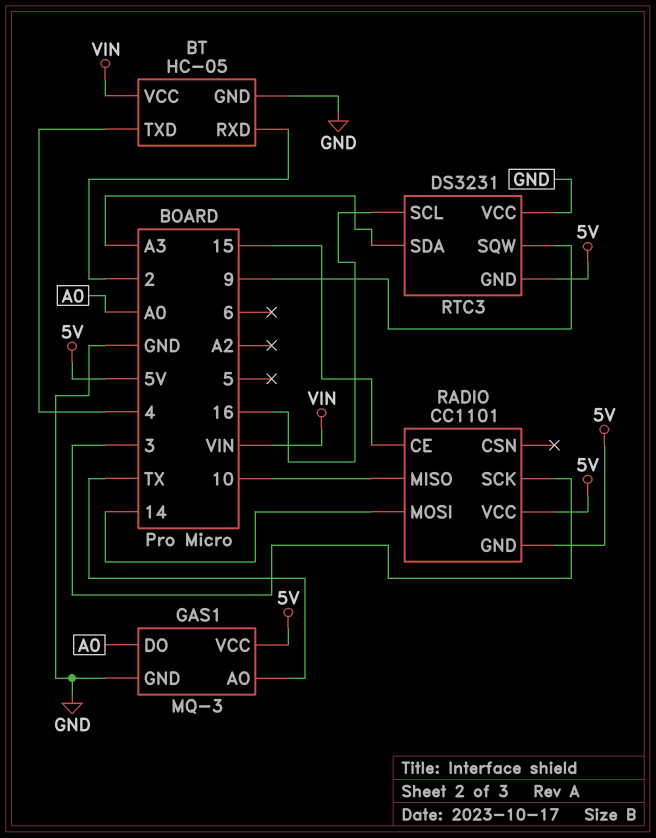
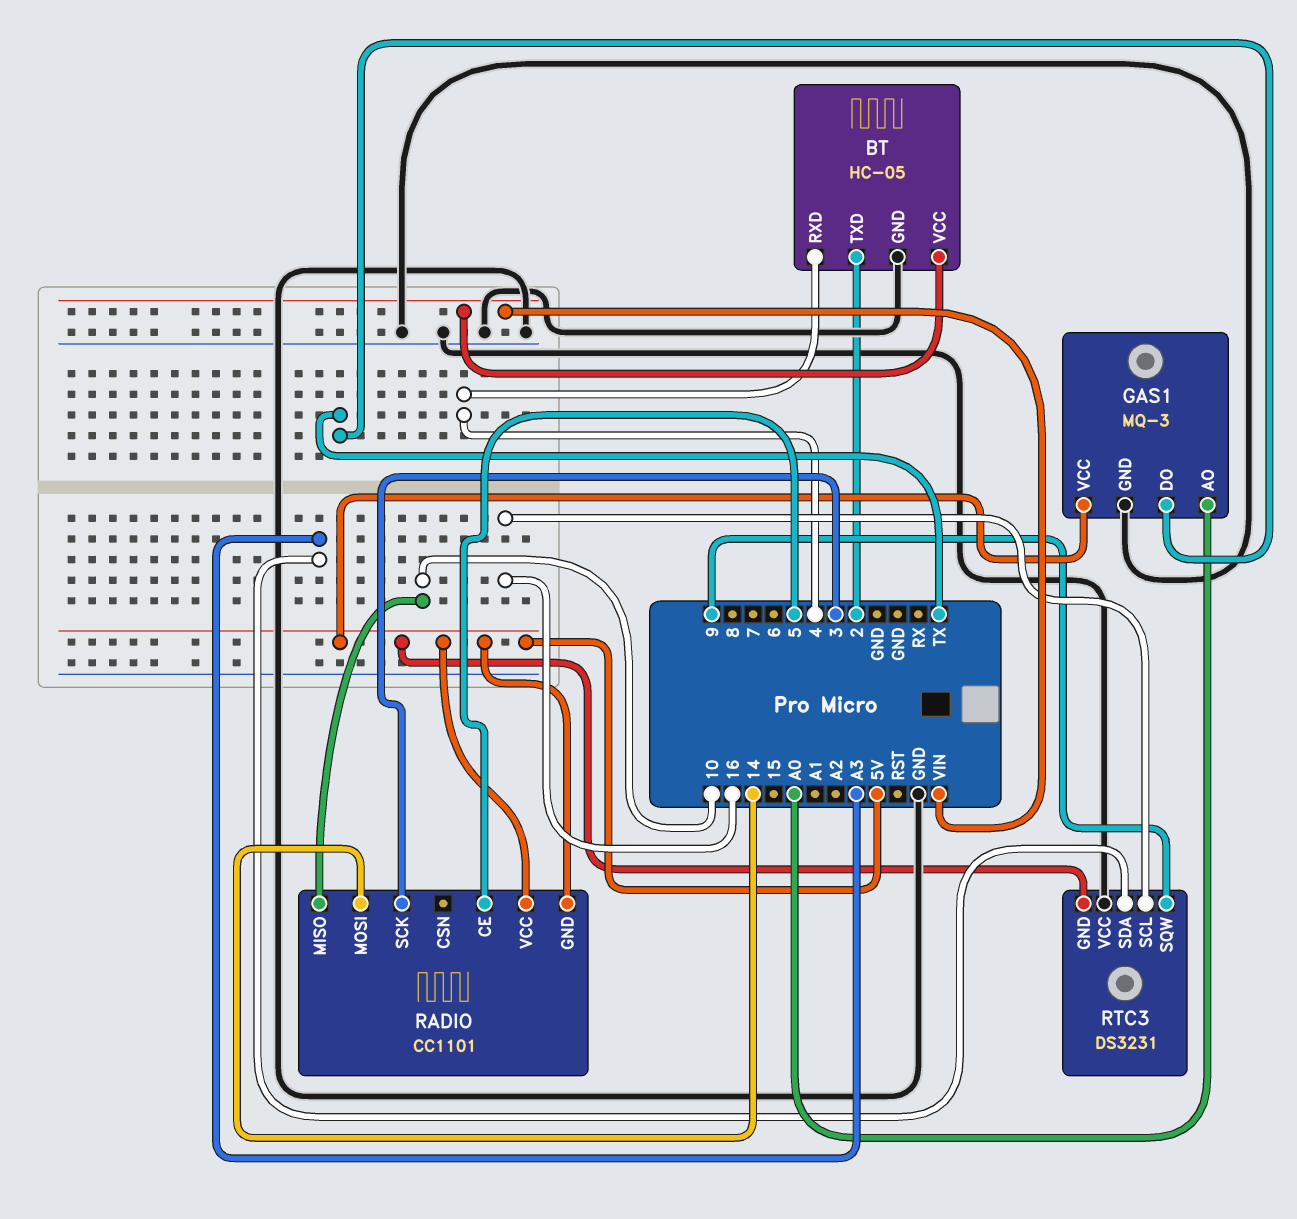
BT pin RXD: 2 -> 4
BT pin TXD: 4 -> 2
GAS1 pin AO: TX -> A0
GAS1 pin DO: A0 -> TX
RADIO pin CE: 15 -> 5

